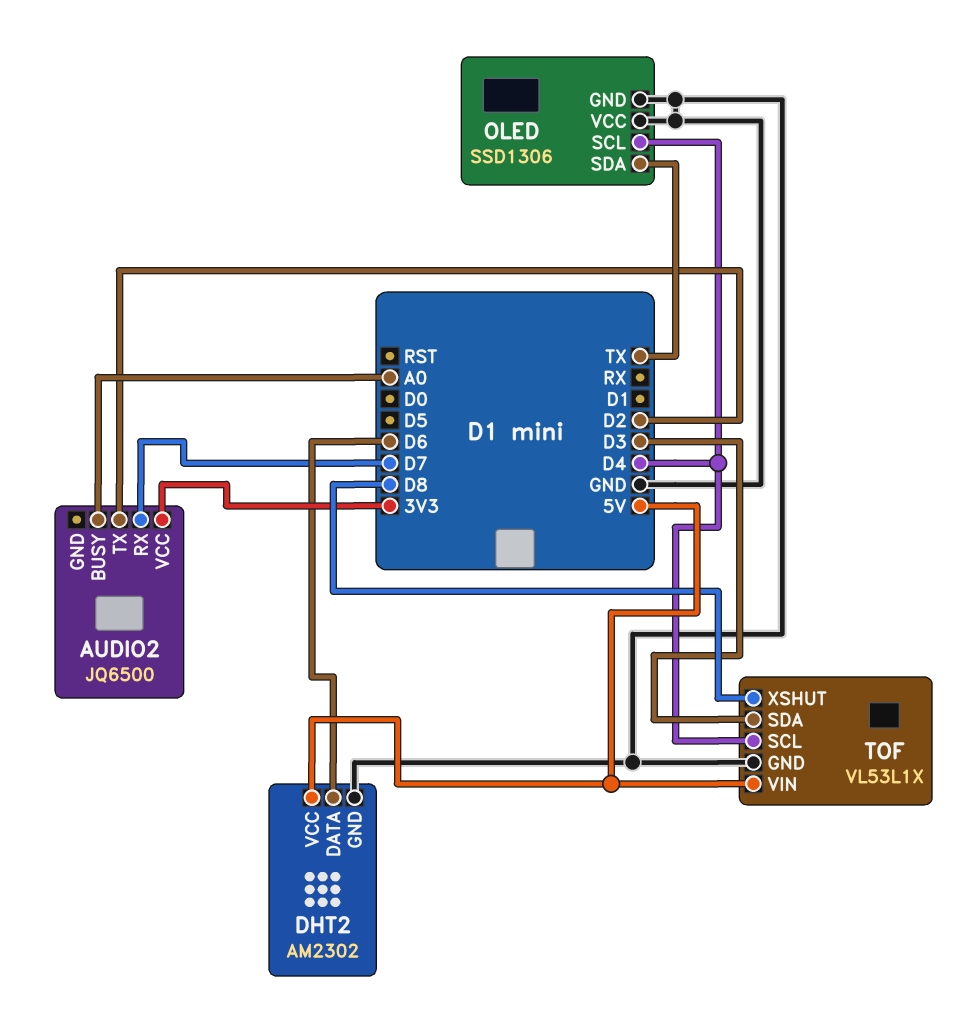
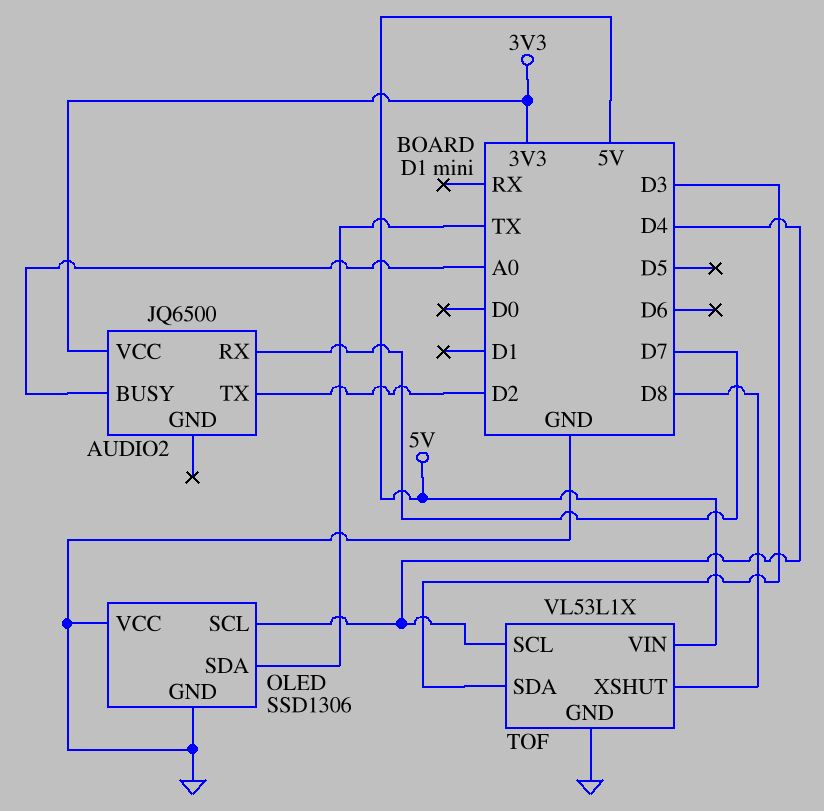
DHT2: AM2302 -> none
DHT2 pin DATA: D6 -> none
DHT2 pin GND: GND -> none
DHT2 pin VCC: 5V -> none

